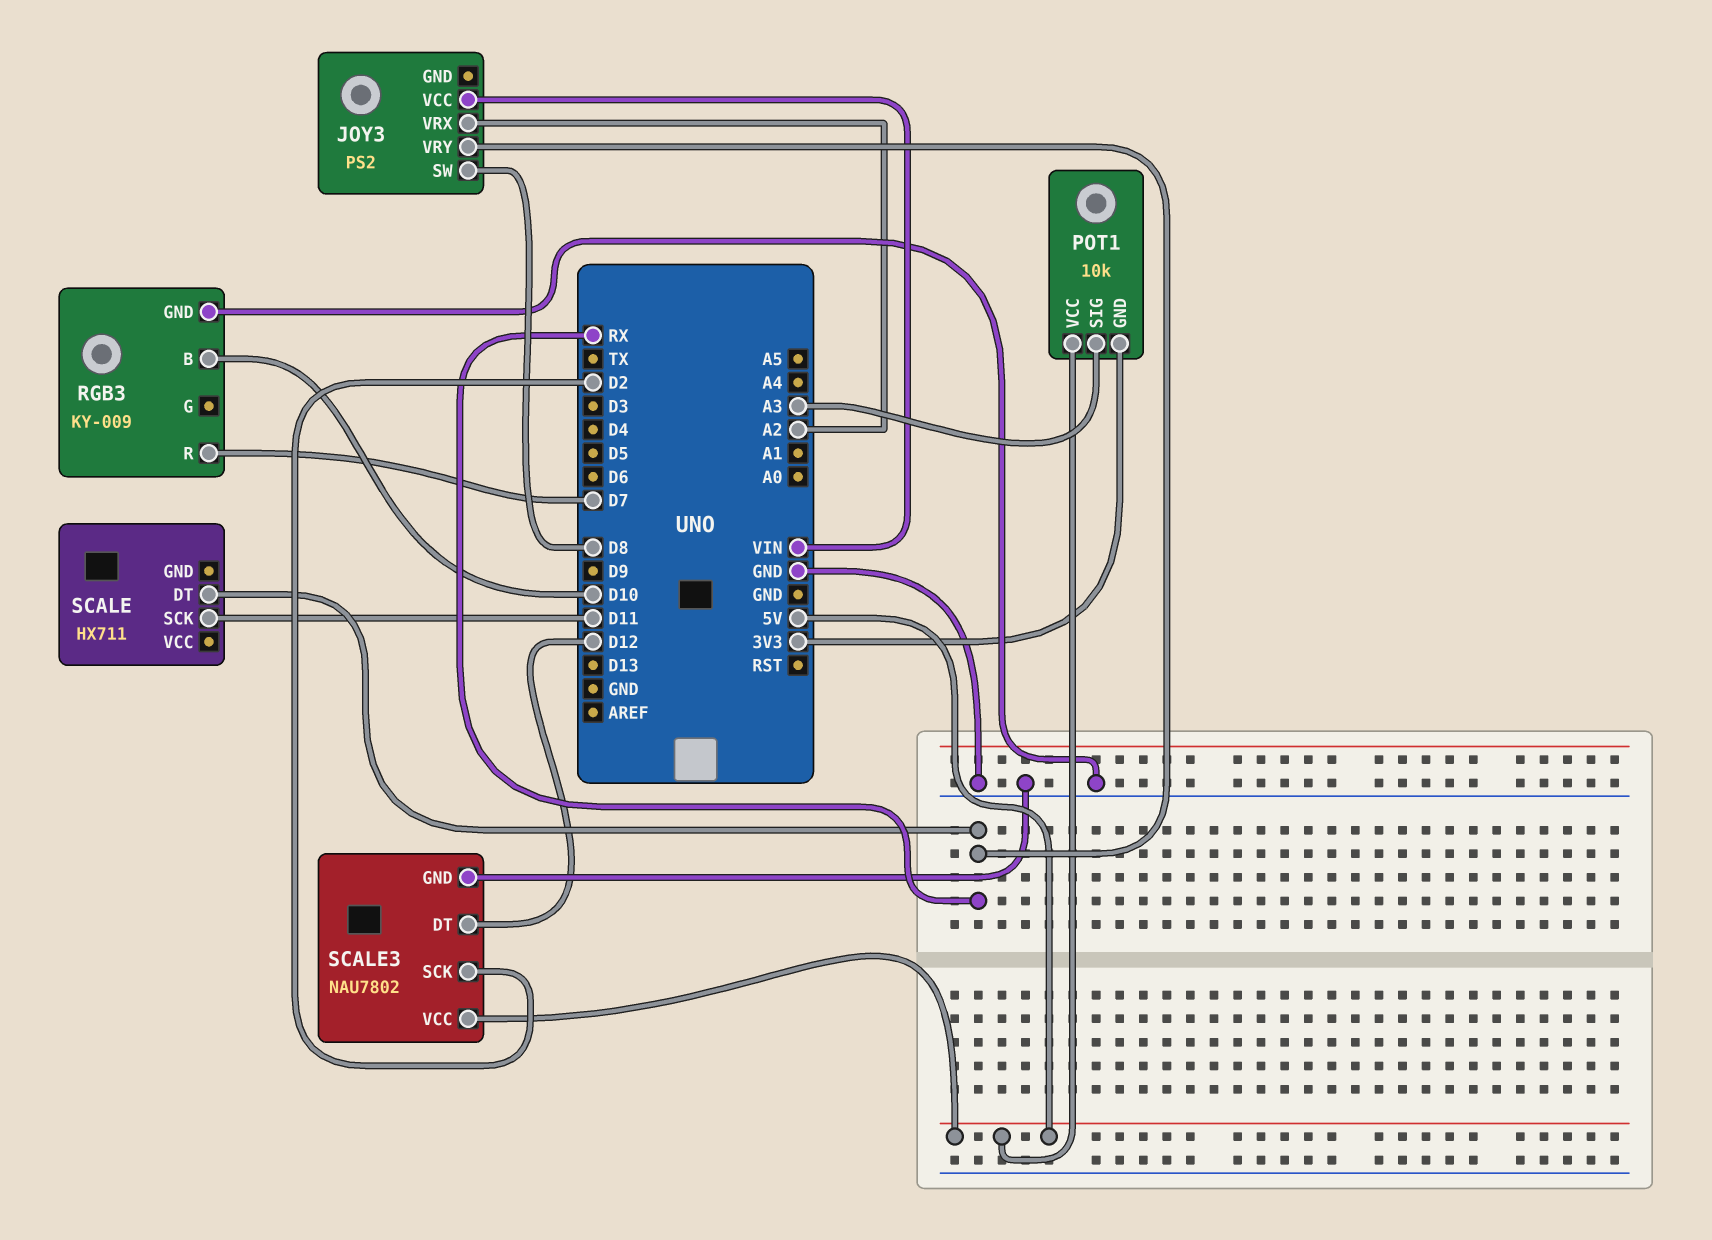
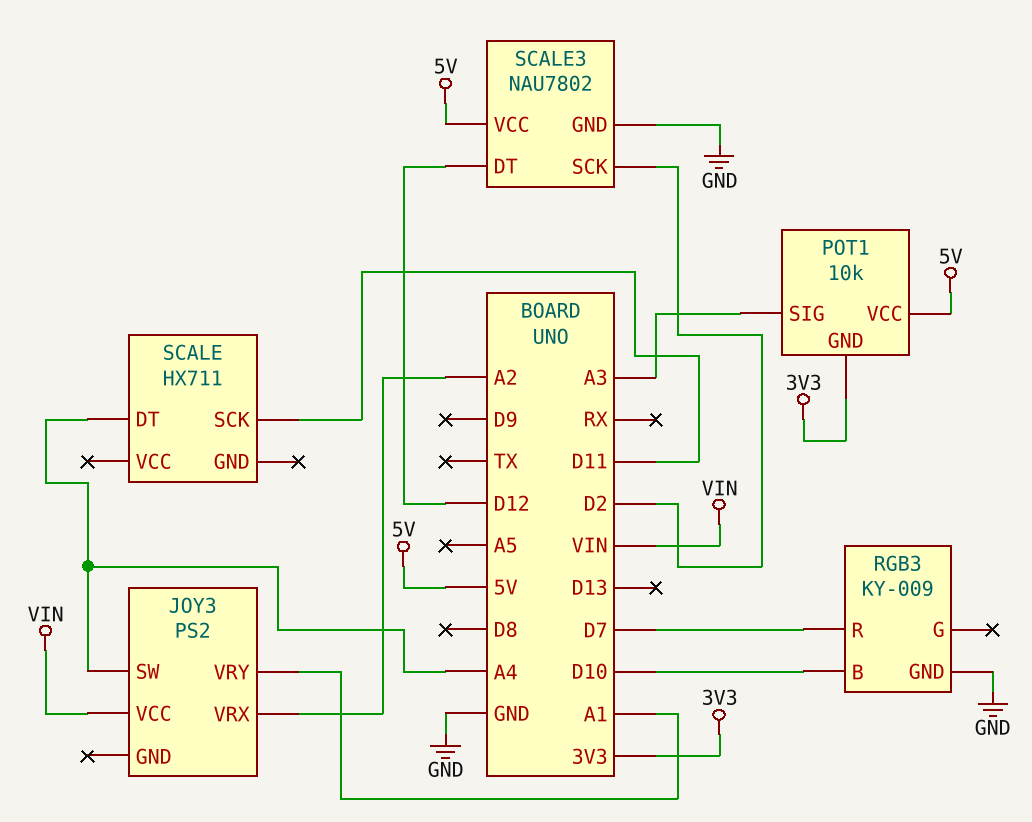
JOY3 pin SW: D8 -> A4
JOY3 pin VRY: RX -> A1
SCALE pin DT: RX -> A4

